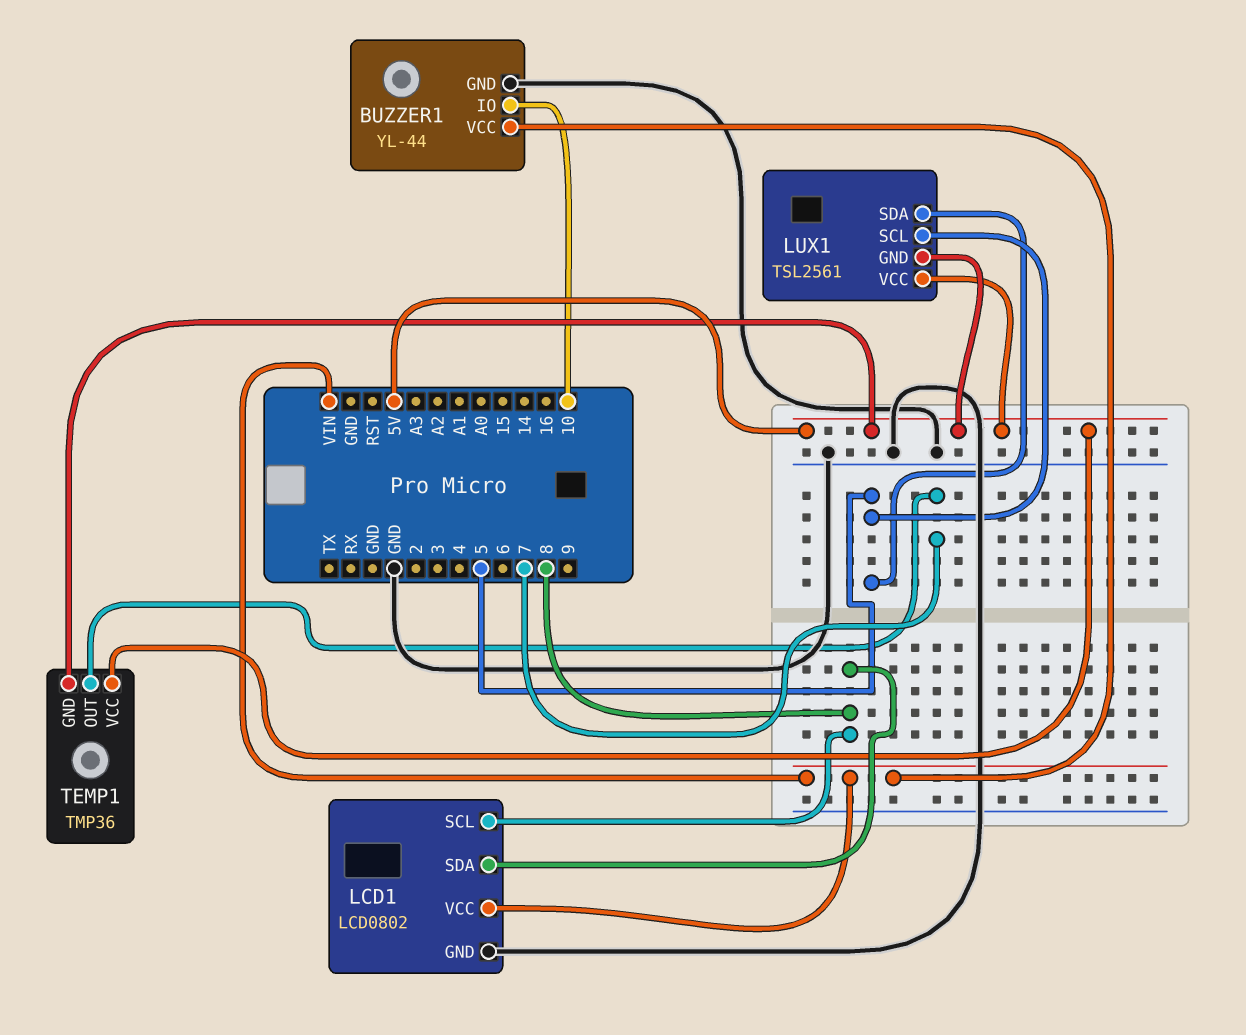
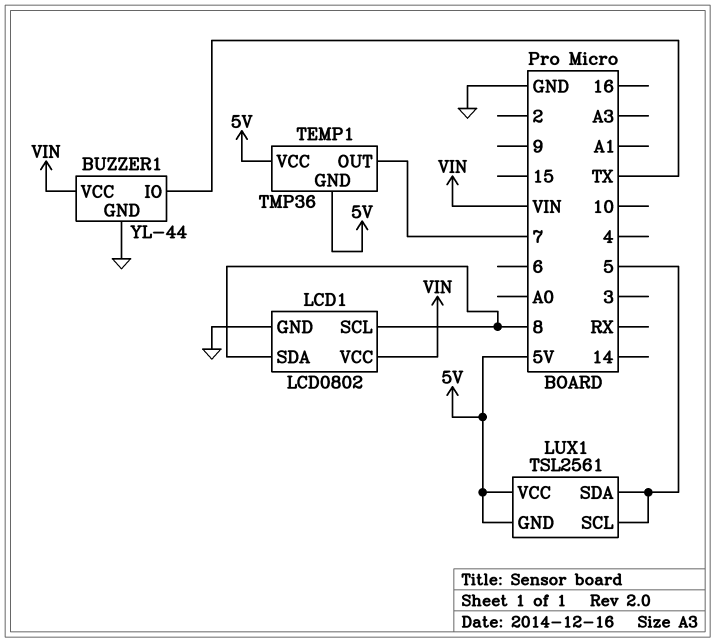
BUZZER1 pin IO: 10 -> TX

